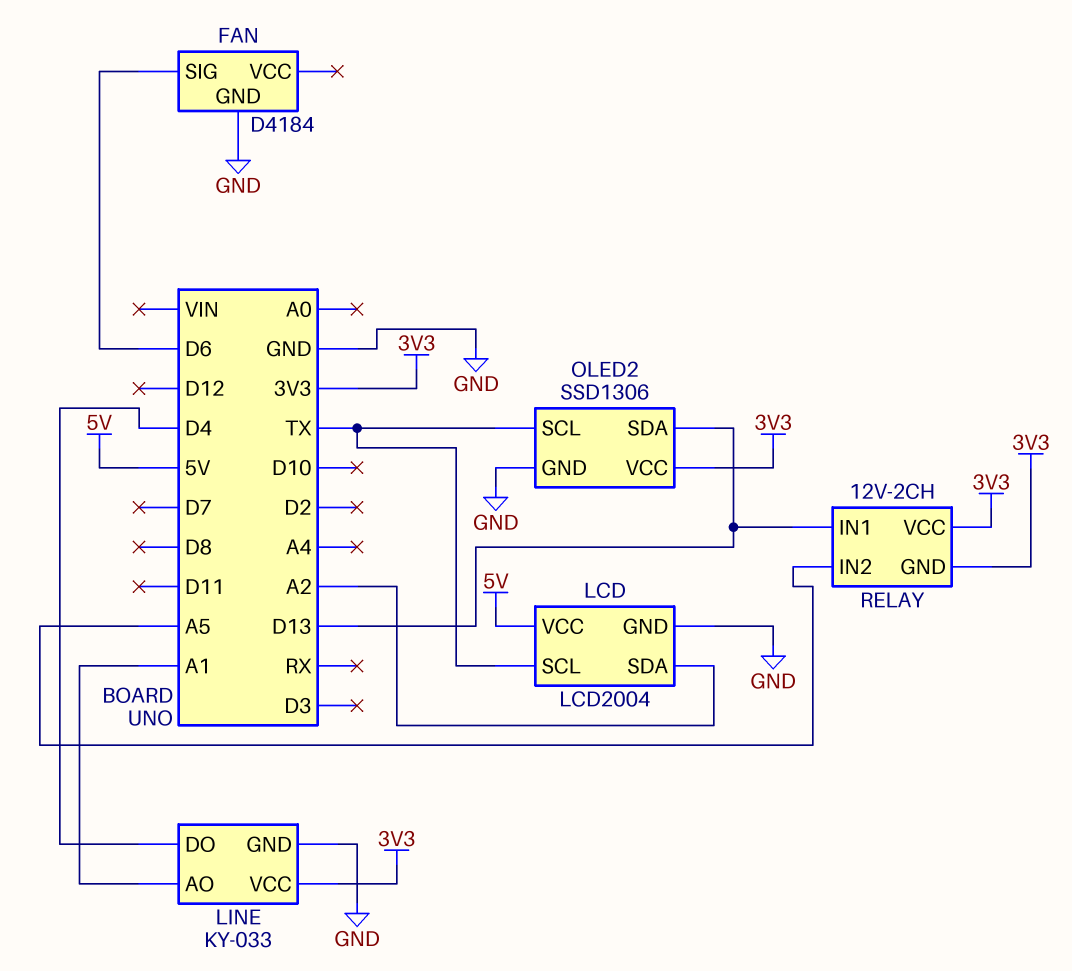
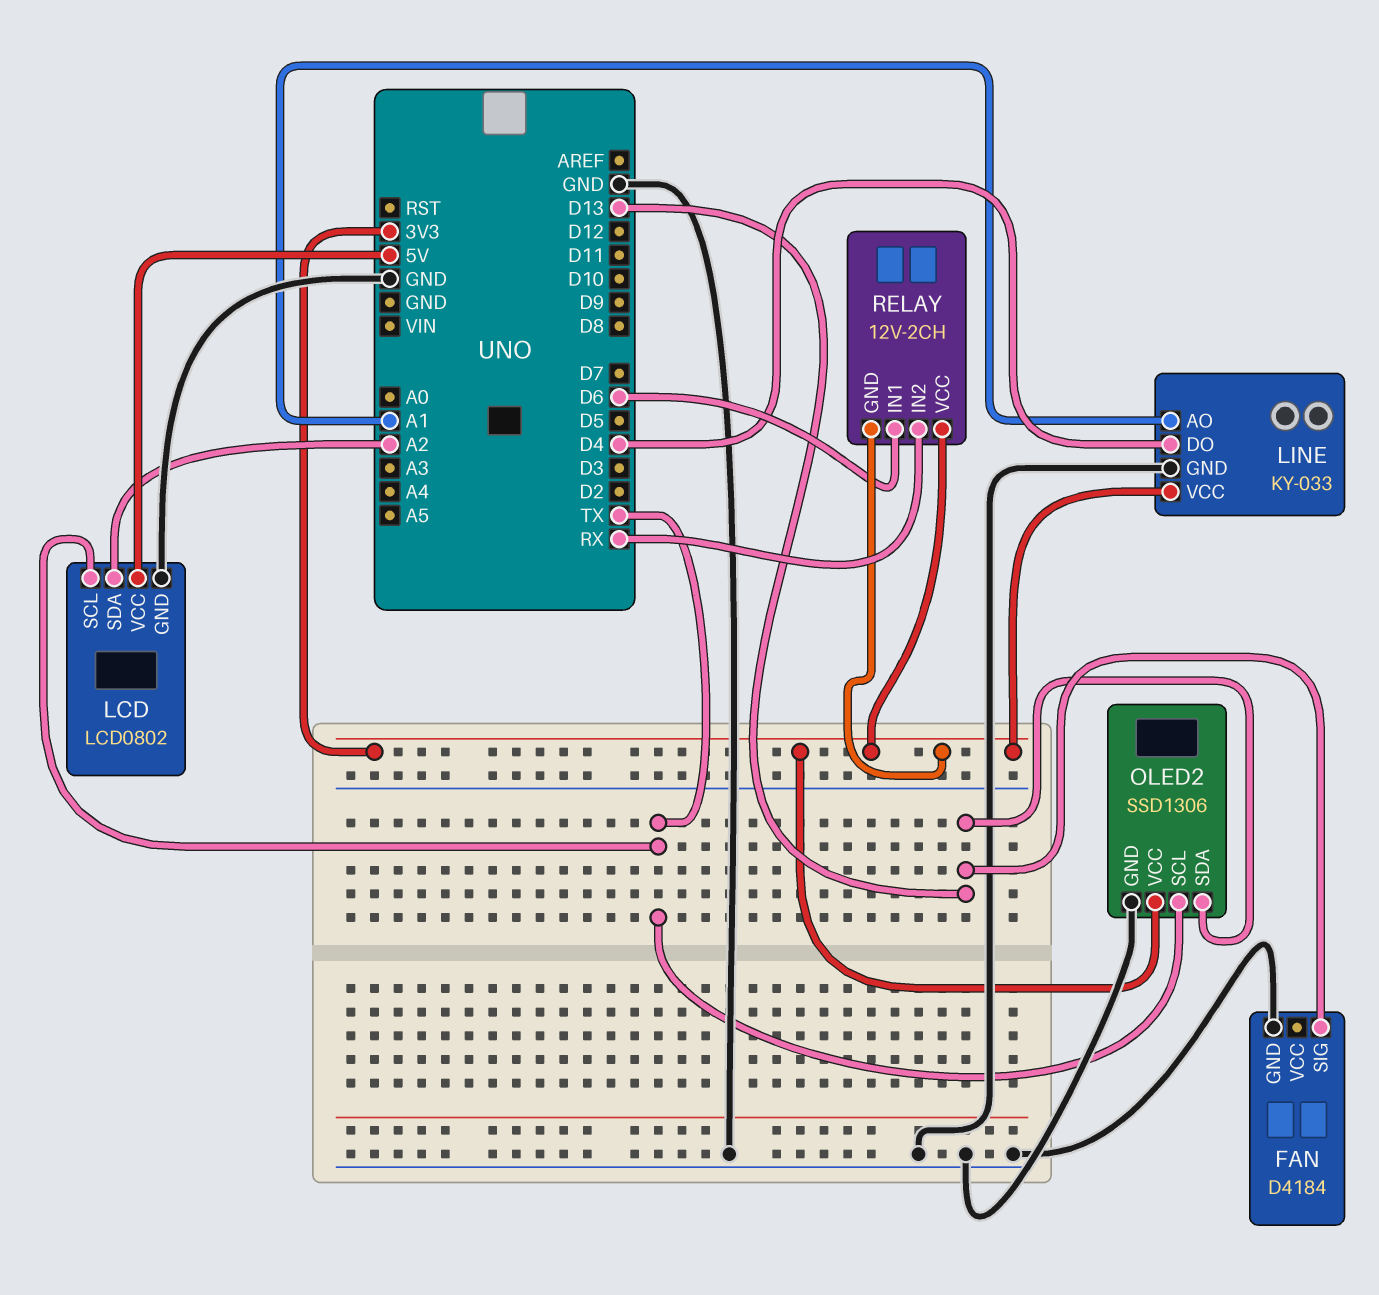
FAN pin SIG: D6 -> D13
LCD: LCD2004 -> LCD0802
RELAY pin IN1: D13 -> D6
RELAY pin IN2: A5 -> RX

